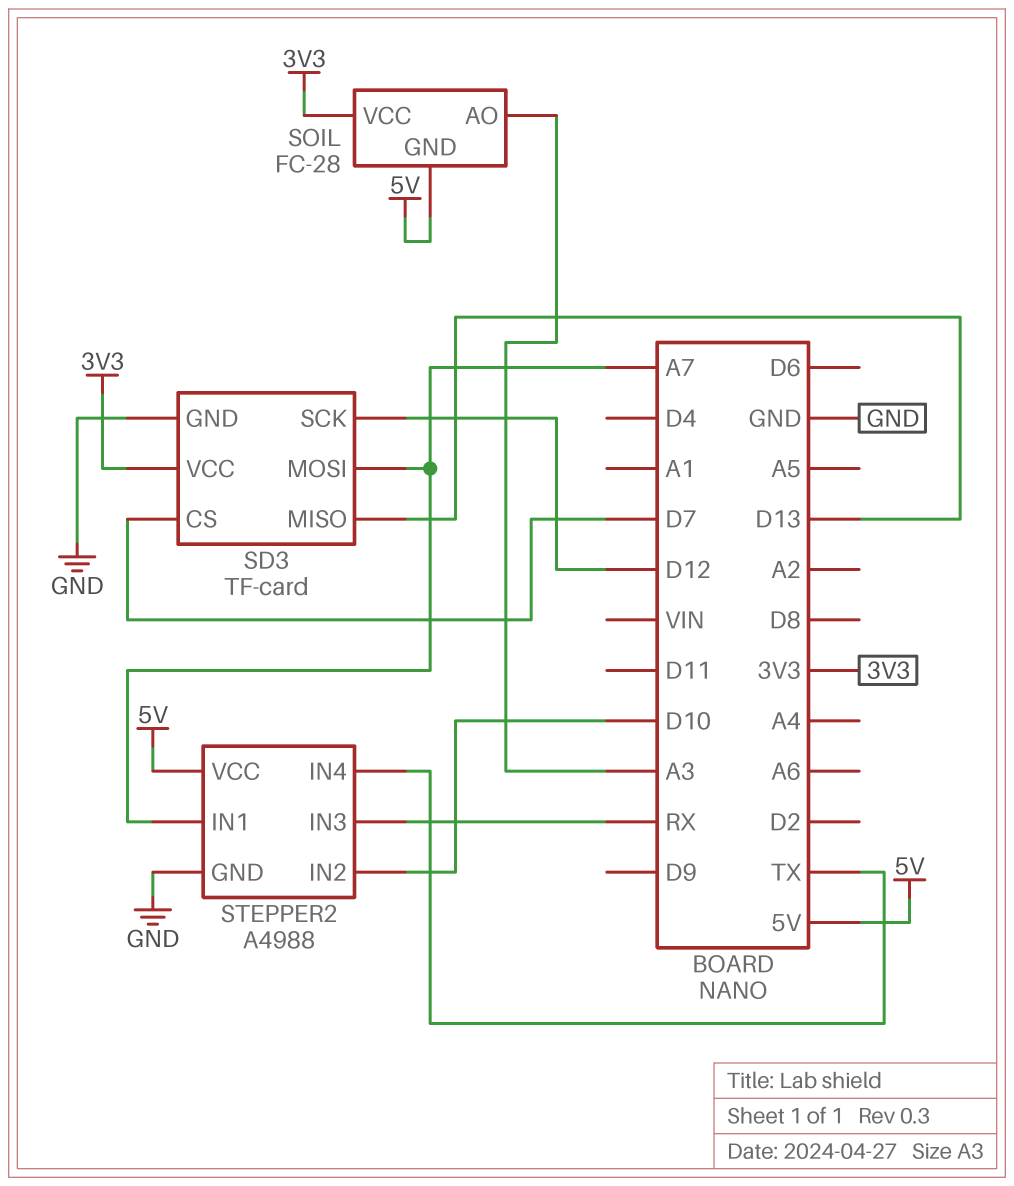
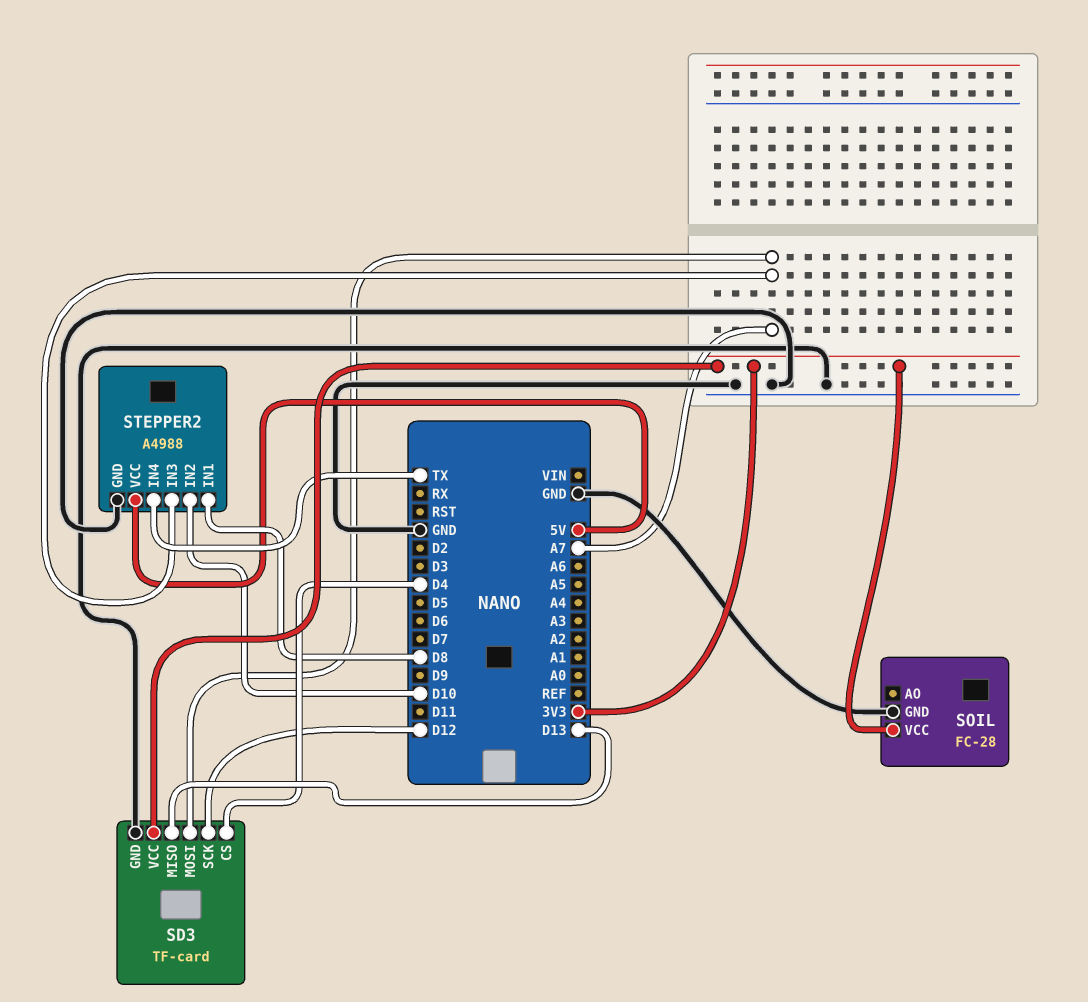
SD3 pin CS: D7 -> D4
SOIL pin AO: A3 -> none
SOIL pin GND: 5V -> GND
STEPPER2 pin IN1: A7 -> D8
STEPPER2 pin IN3: RX -> A7

